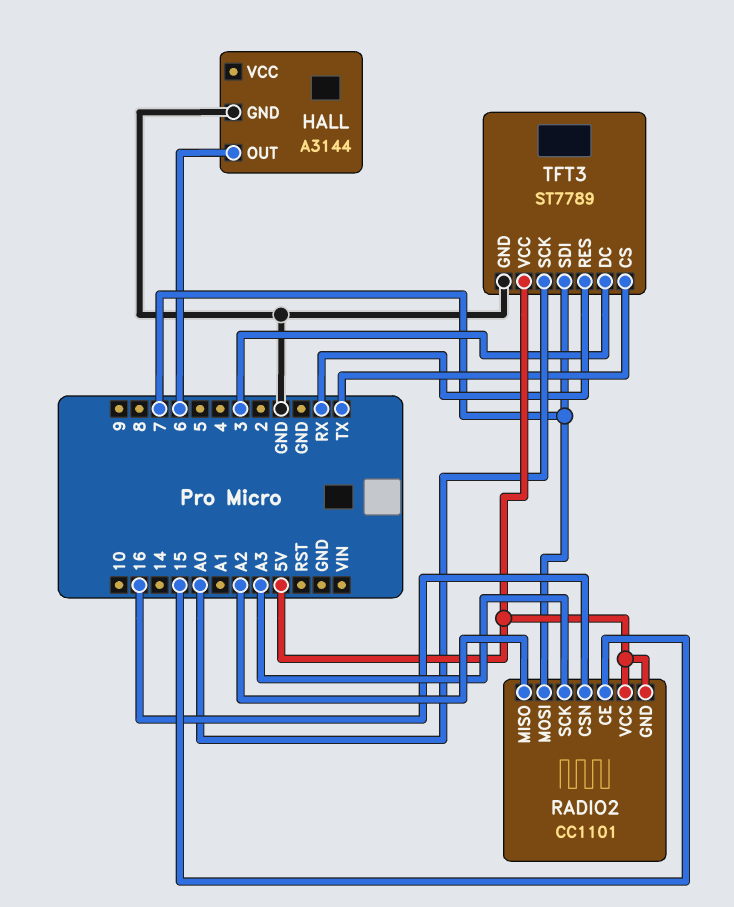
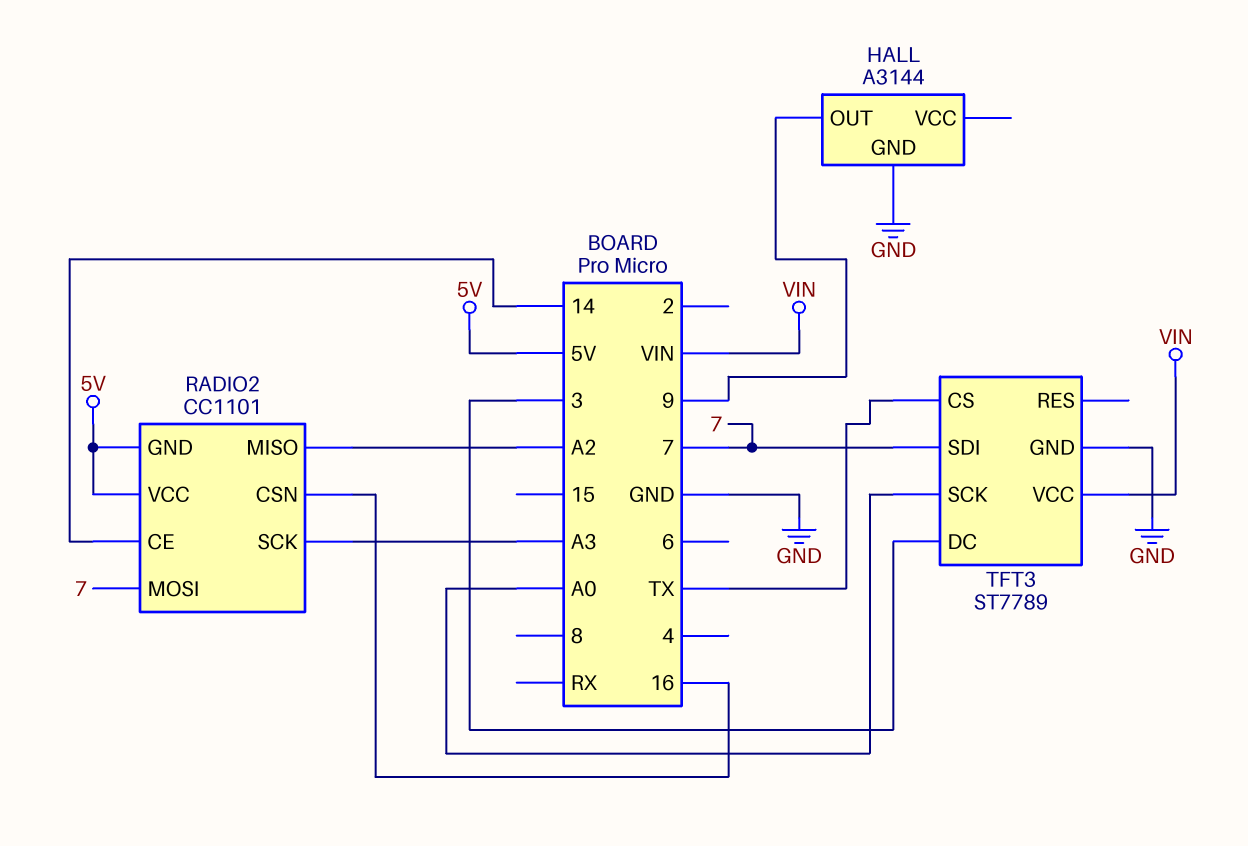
HALL pin OUT: 6 -> 9
RADIO2 pin CE: 15 -> 14
TFT3 pin RES: RX -> none
TFT3 pin VCC: 5V -> VIN

